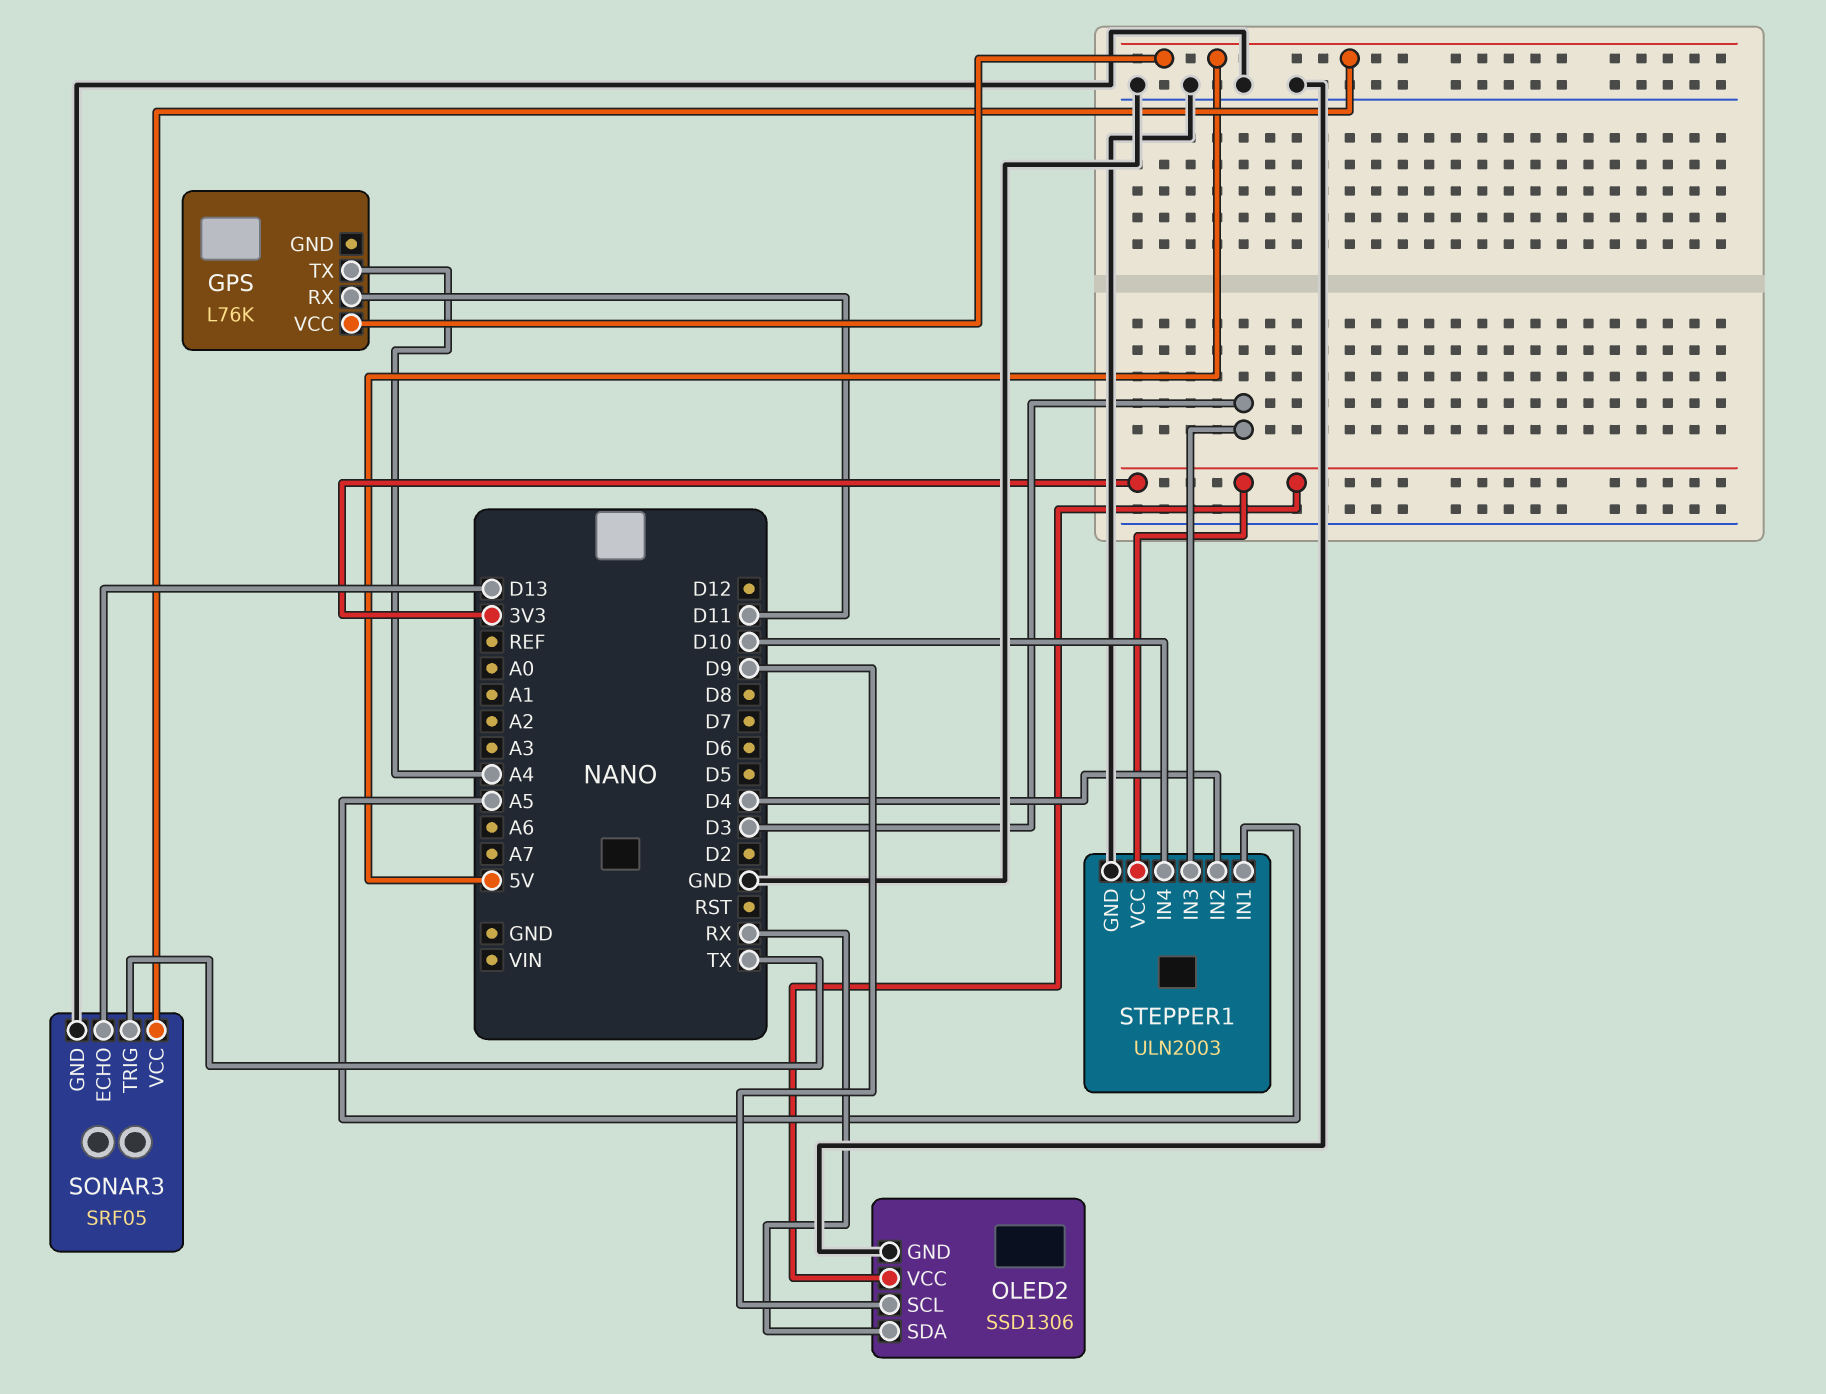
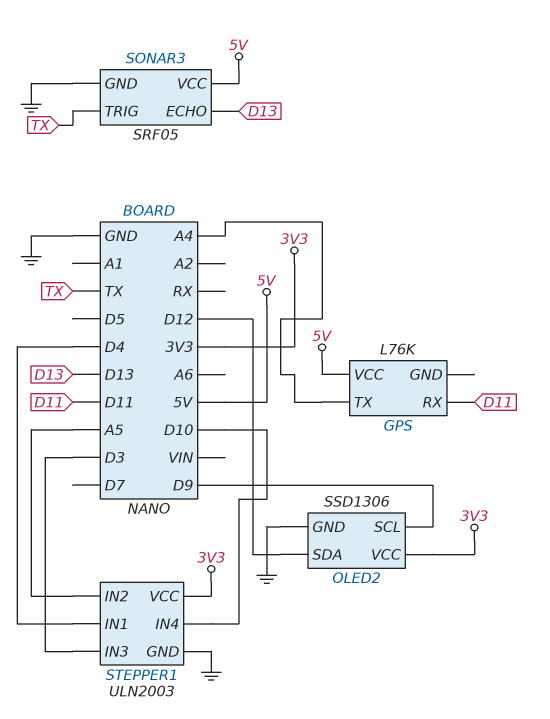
OLED2 pin SDA: RX -> D12
STEPPER1 pin IN1: A5 -> D4
STEPPER1 pin IN2: D4 -> A5

